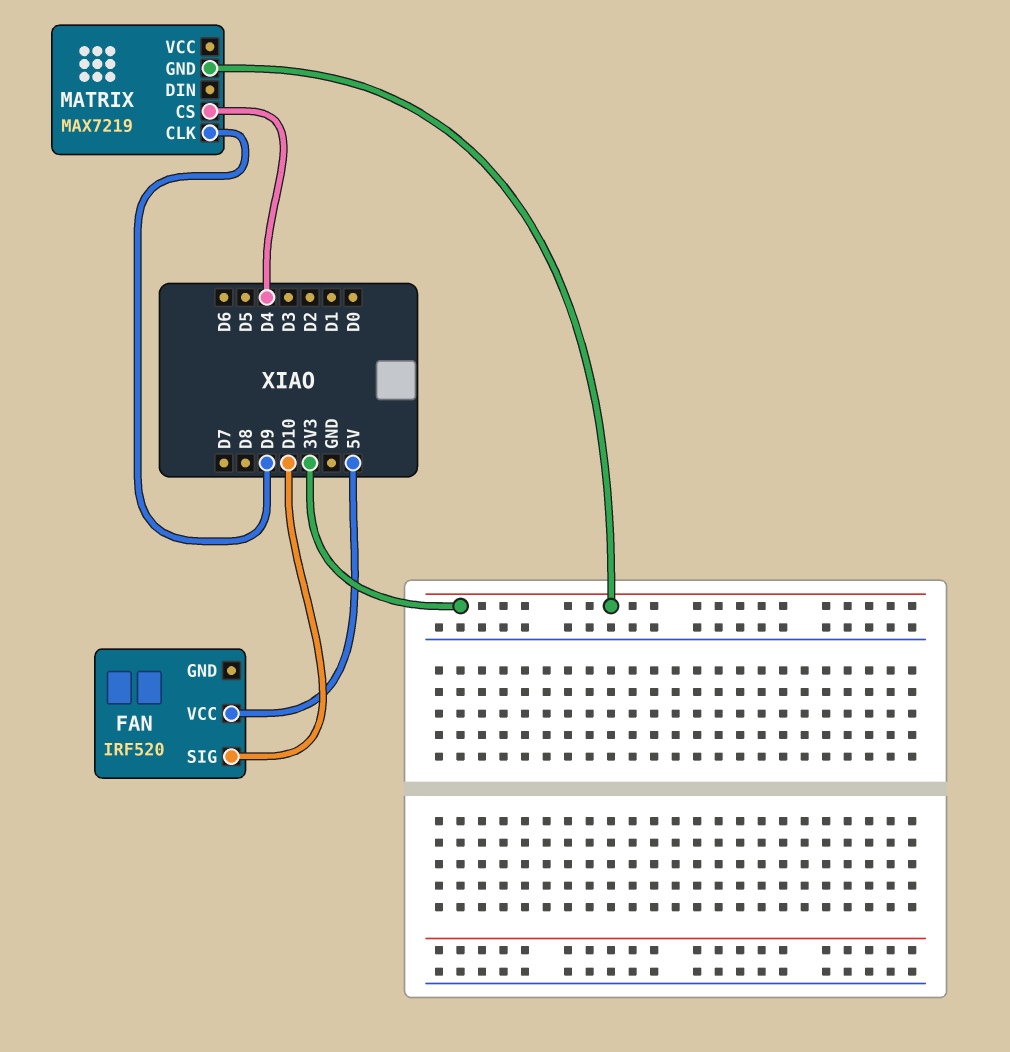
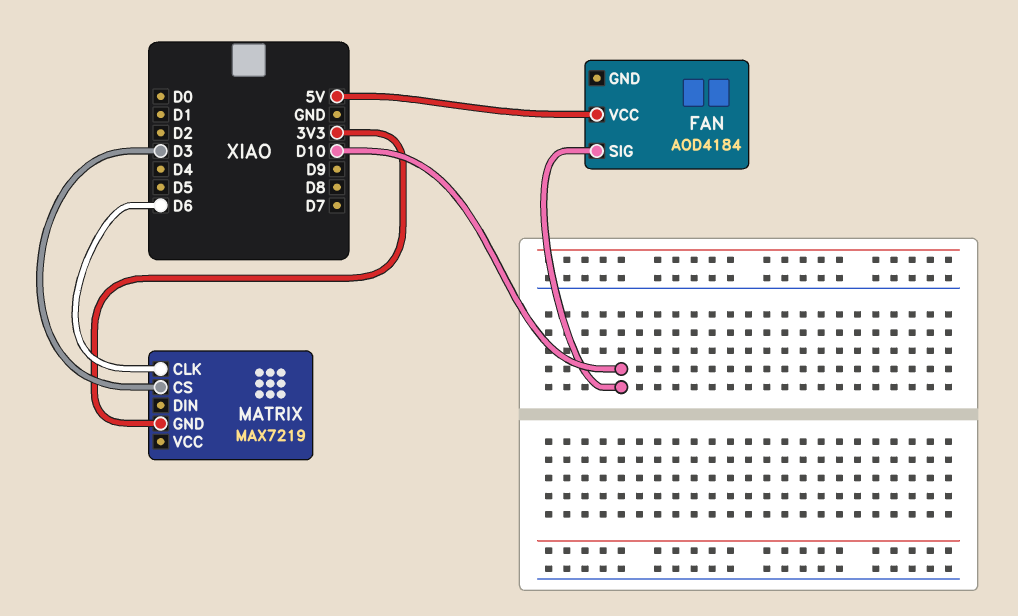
FAN: IRF520 -> AOD4184
MATRIX pin CLK: D9 -> D6
MATRIX pin CS: D4 -> D3

